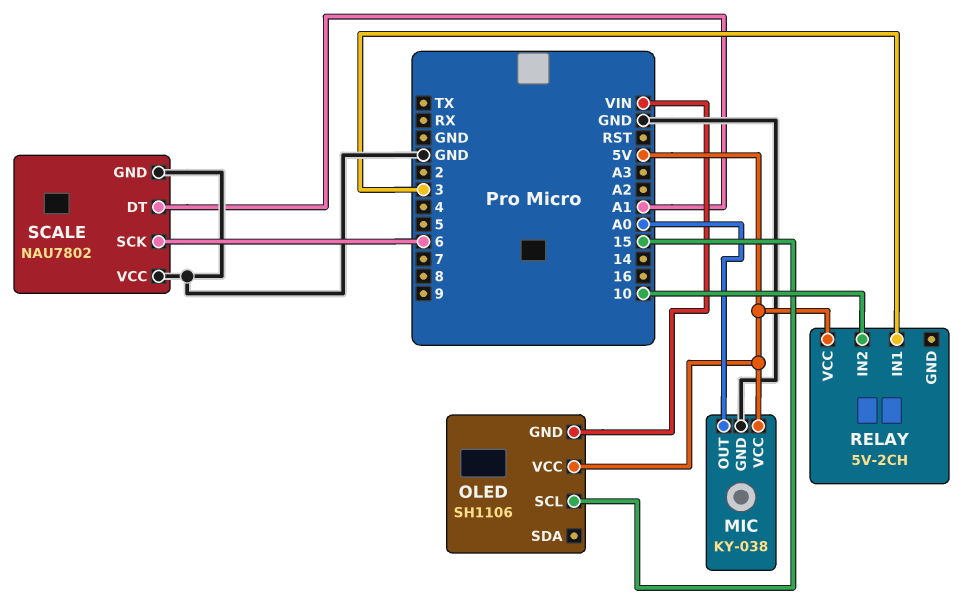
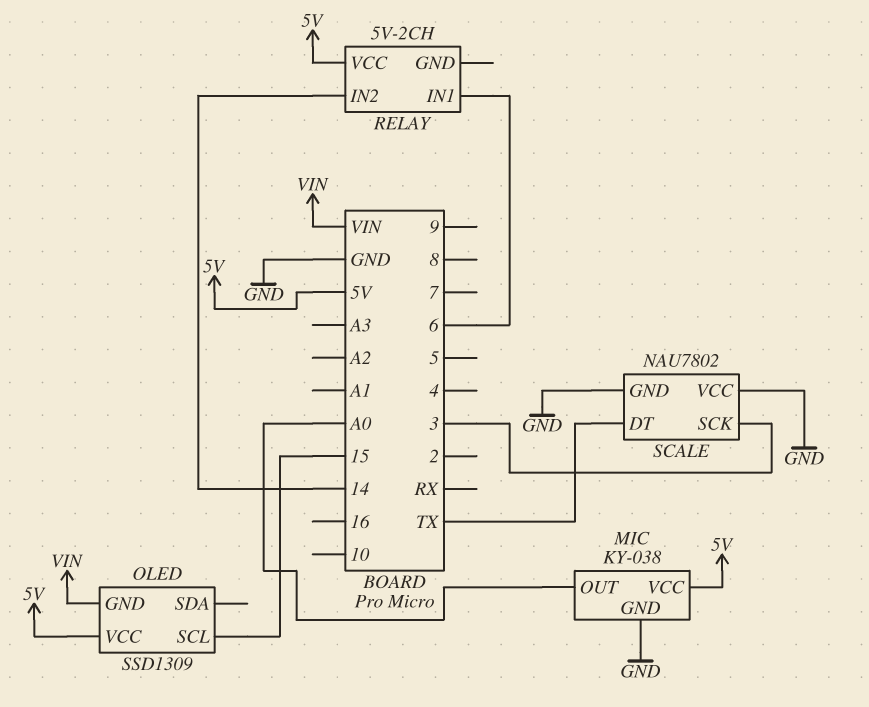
OLED: SH1106 -> SSD1309
RELAY pin IN1: 3 -> 6
RELAY pin IN2: 10 -> 14
SCALE pin DT: A1 -> TX
SCALE pin SCK: 6 -> 3

